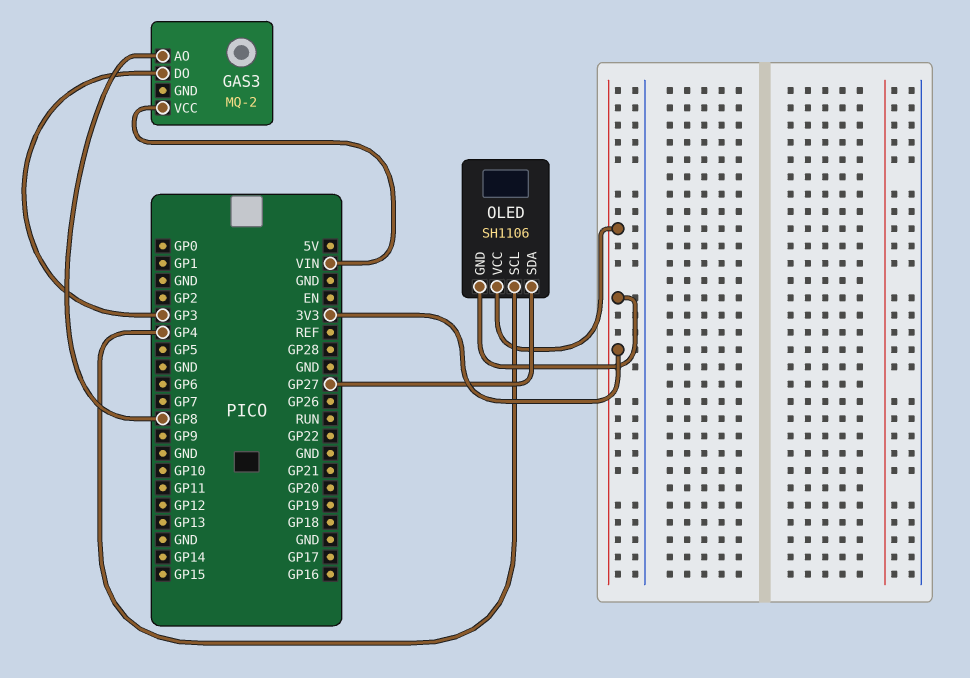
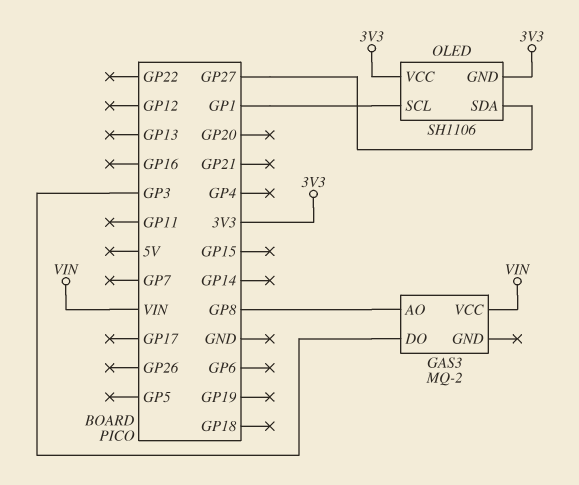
OLED pin SCL: GP4 -> GP1

